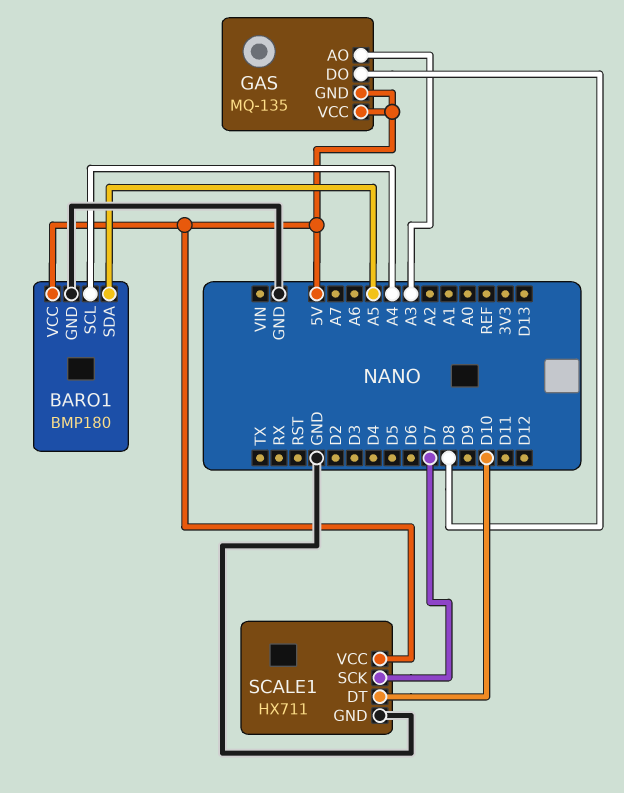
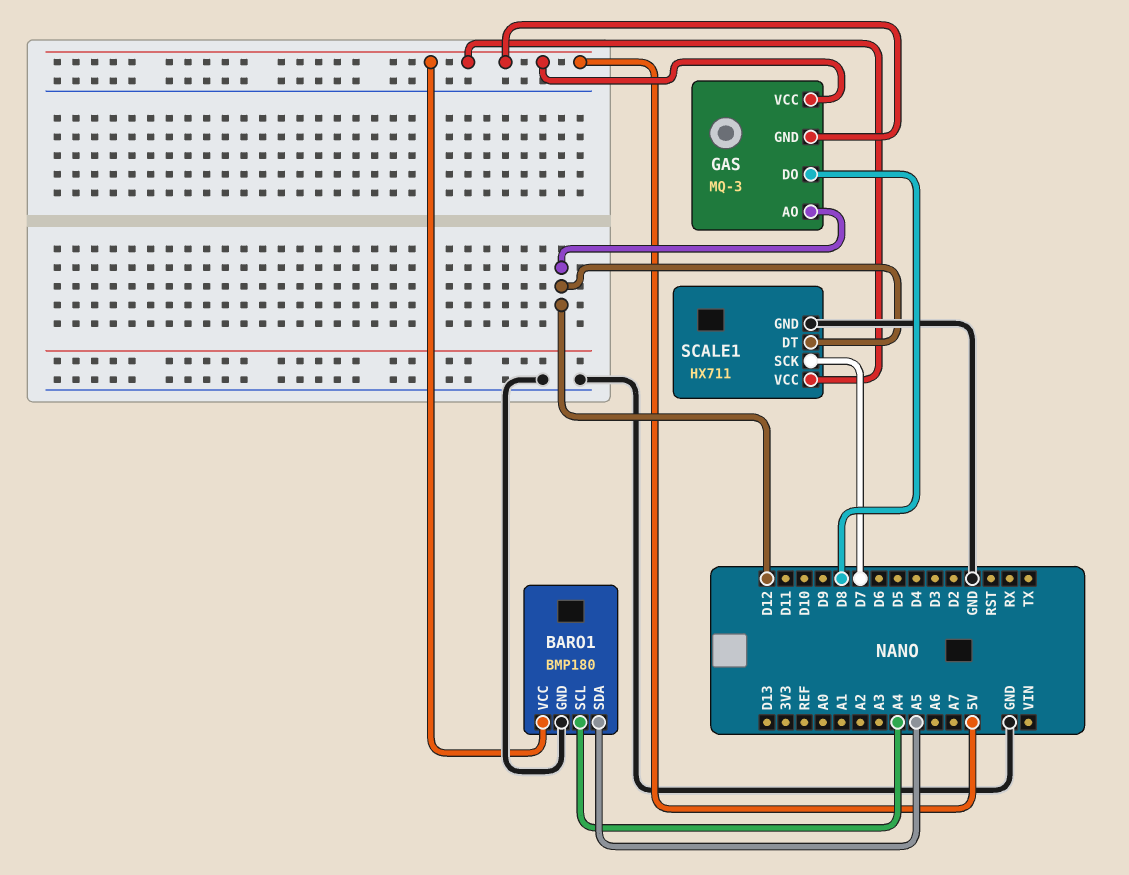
GAS: MQ-135 -> MQ-3
GAS pin AO: A3 -> D12
SCALE1 pin DT: D10 -> D12

